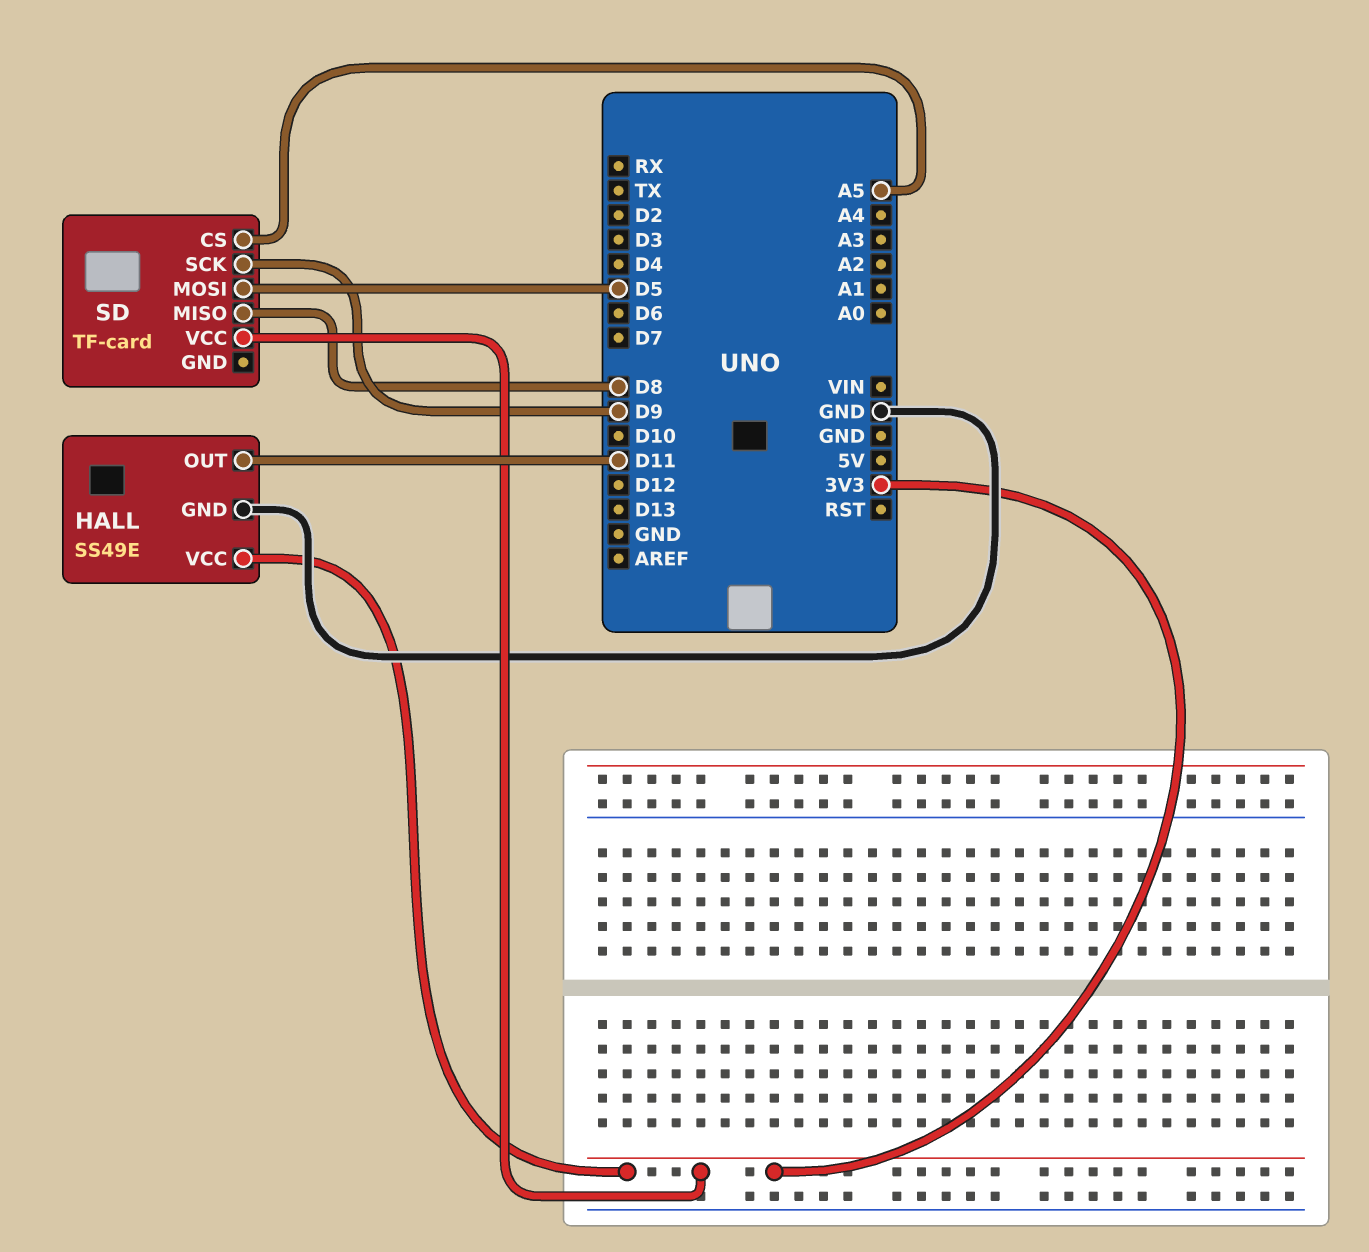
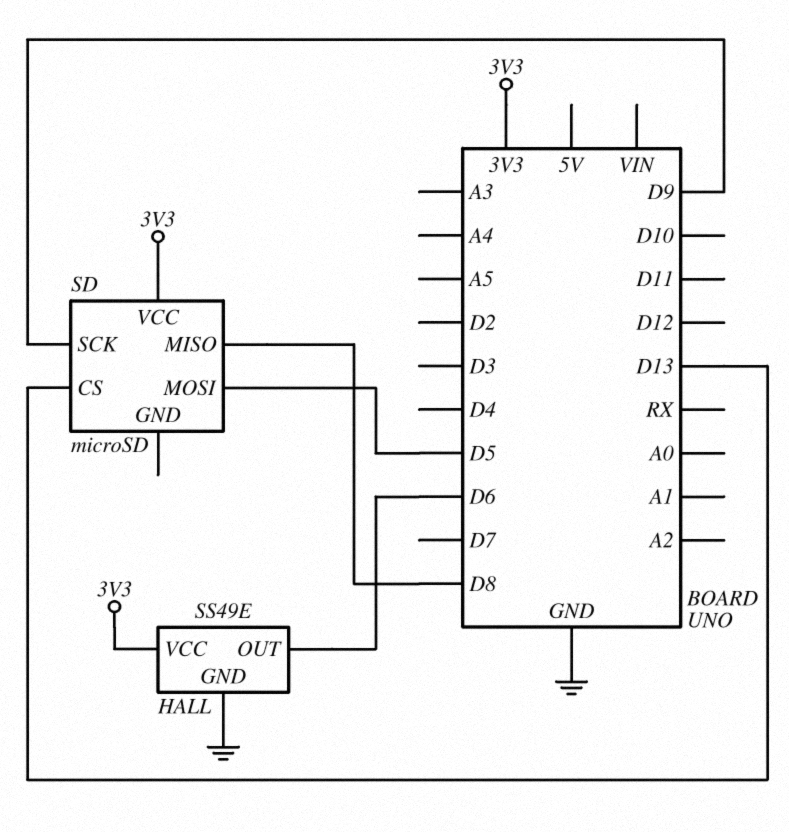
HALL pin OUT: D11 -> D6
SD: TF-card -> microSD
SD pin CS: A5 -> D13

